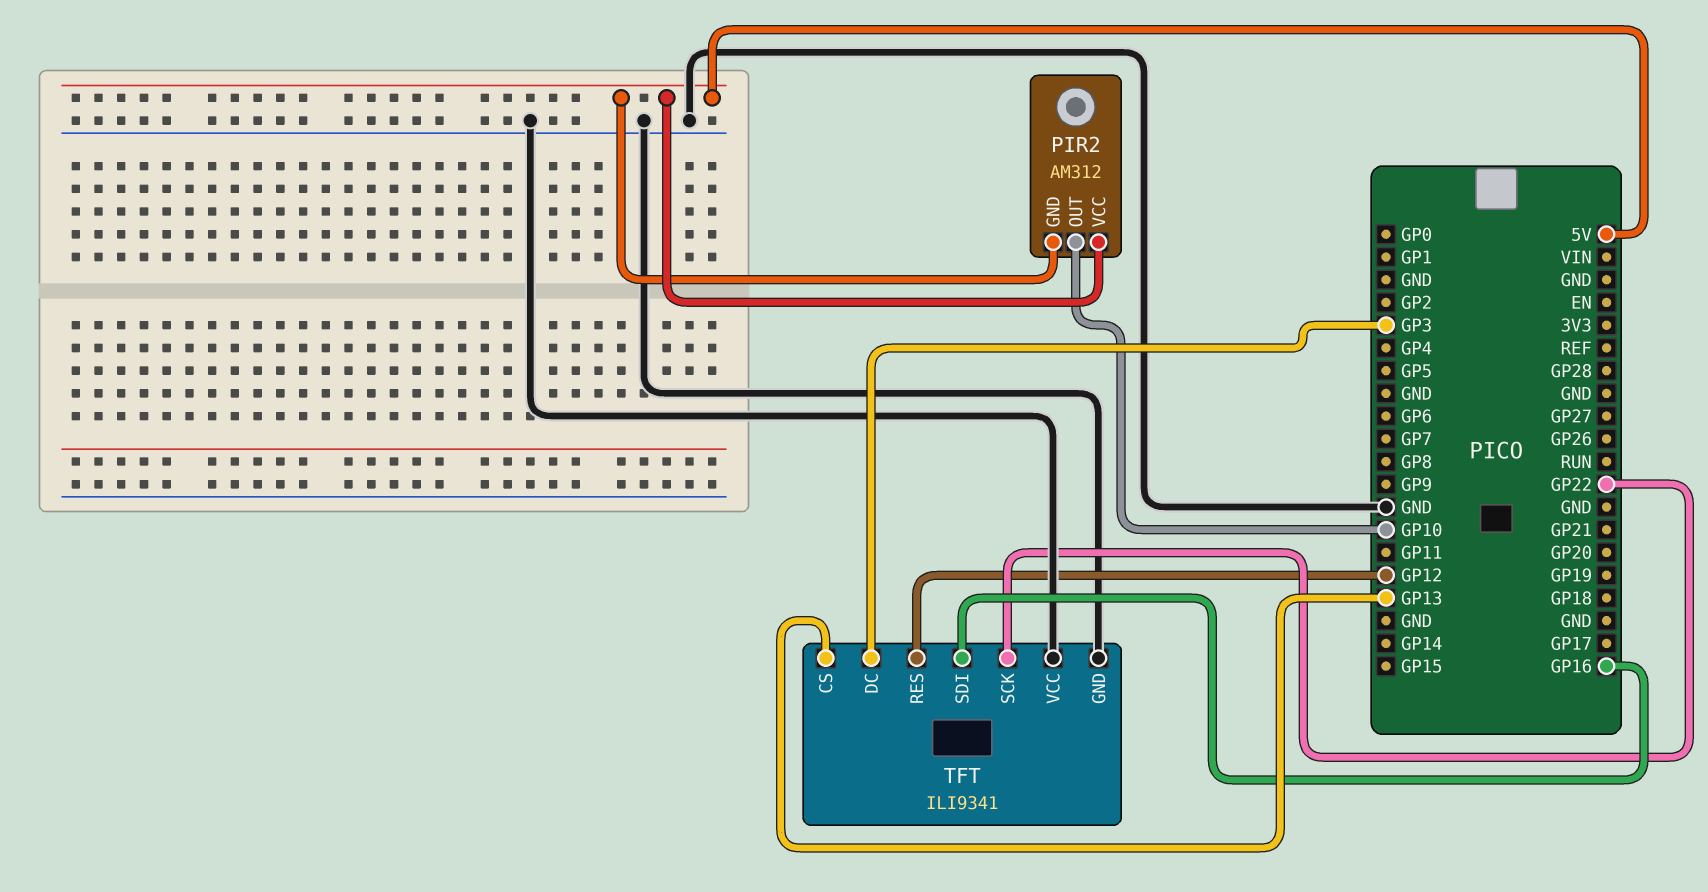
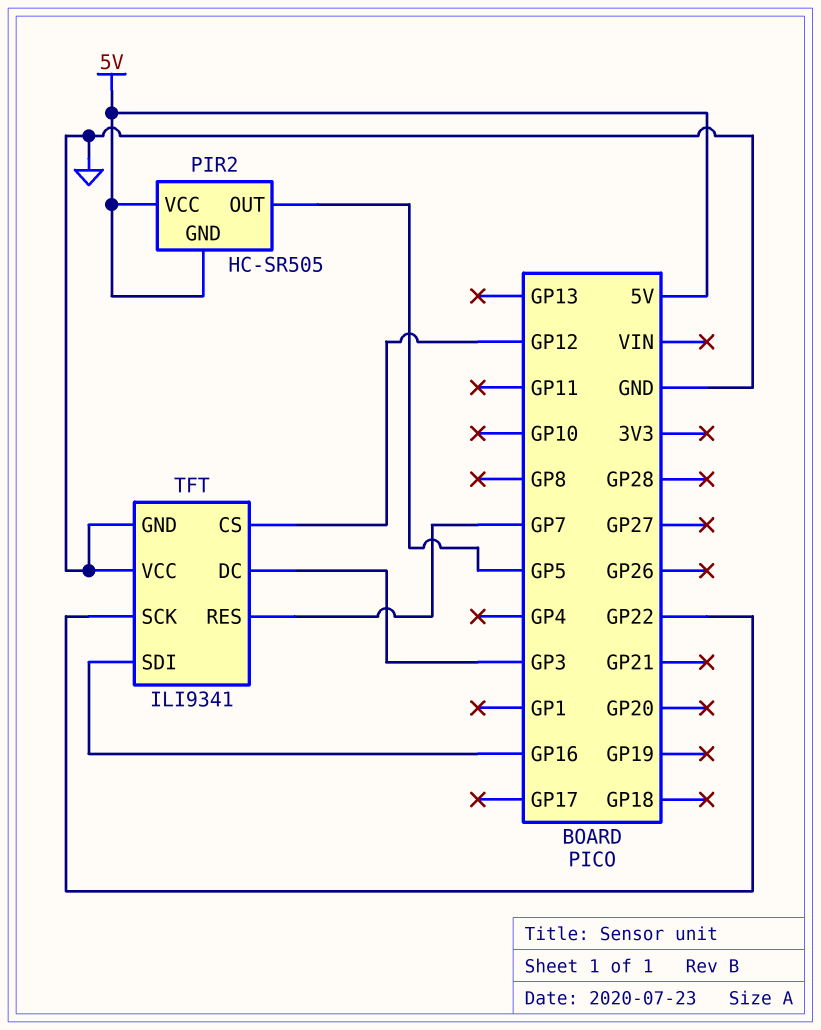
PIR2: AM312 -> HC-SR505
PIR2 pin OUT: GP10 -> GP5
TFT pin CS: GP13 -> GP12
TFT pin RES: GP12 -> GP7

